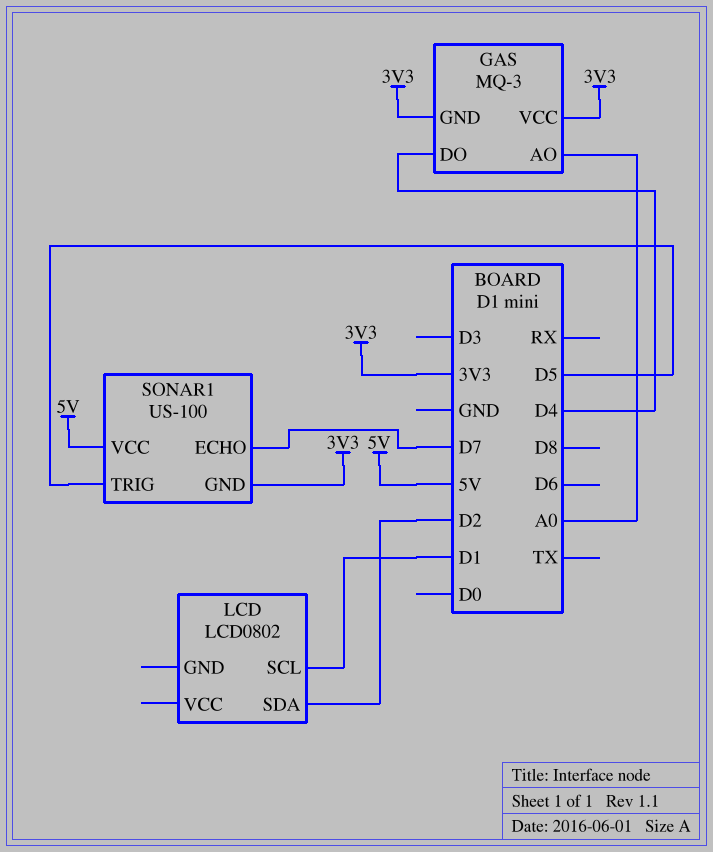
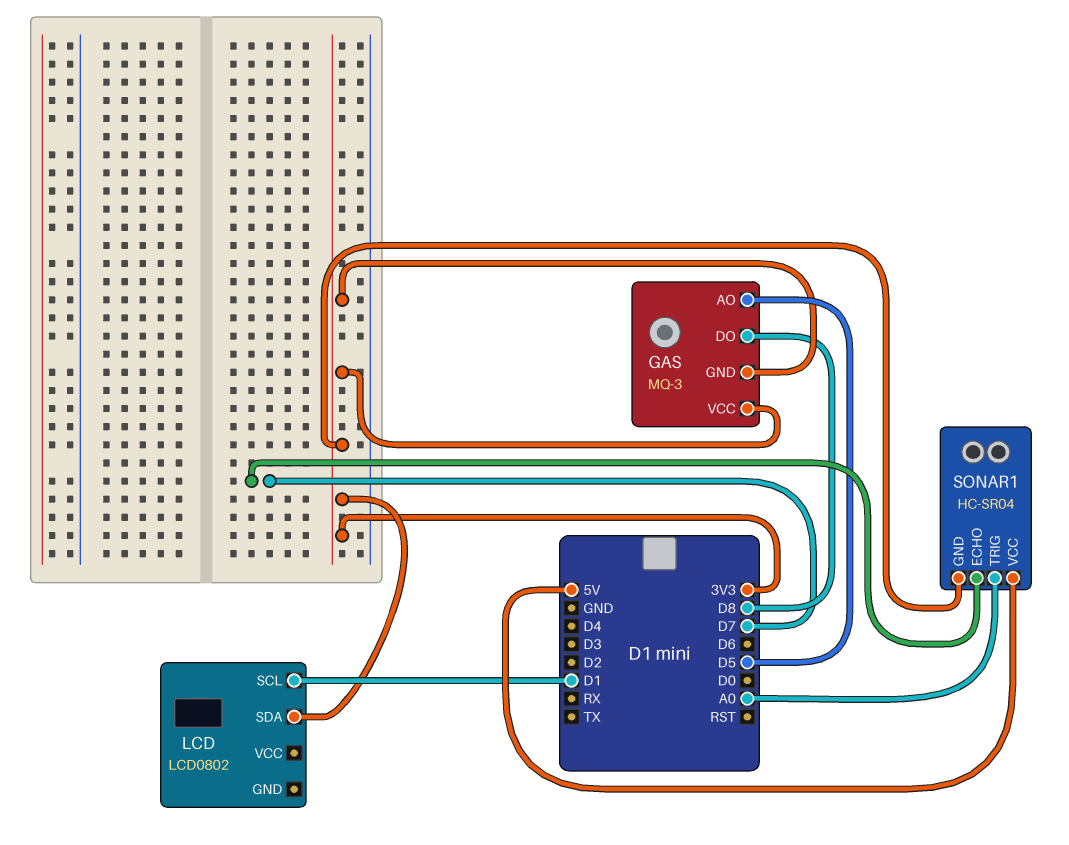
GAS pin AO: A0 -> D5
GAS pin DO: D4 -> D8
LCD pin SDA: D2 -> 3V3
SONAR1: US-100 -> HC-SR04
SONAR1 pin TRIG: D5 -> A0

